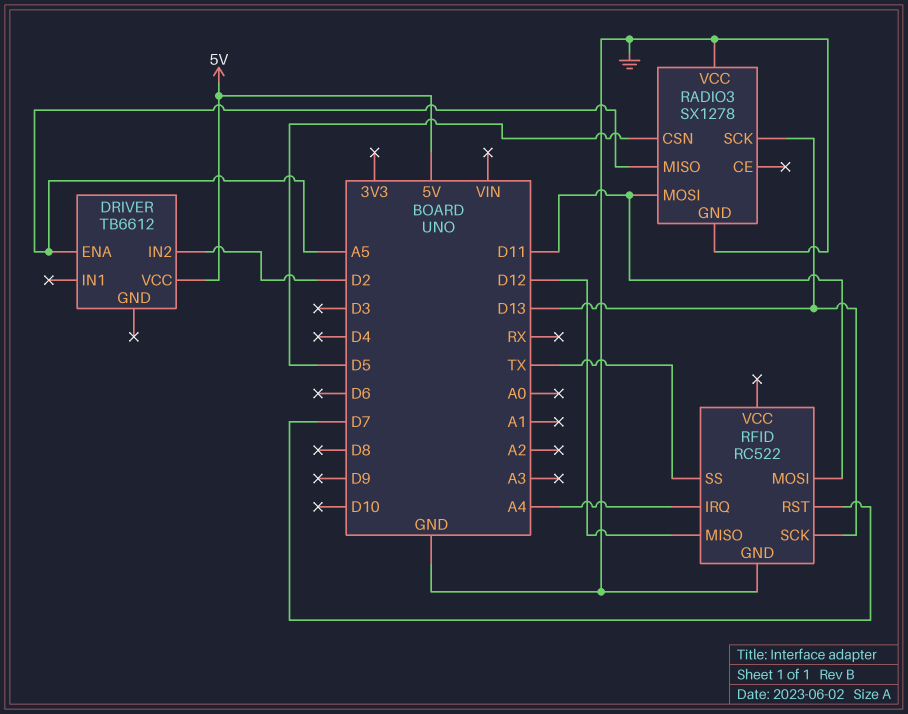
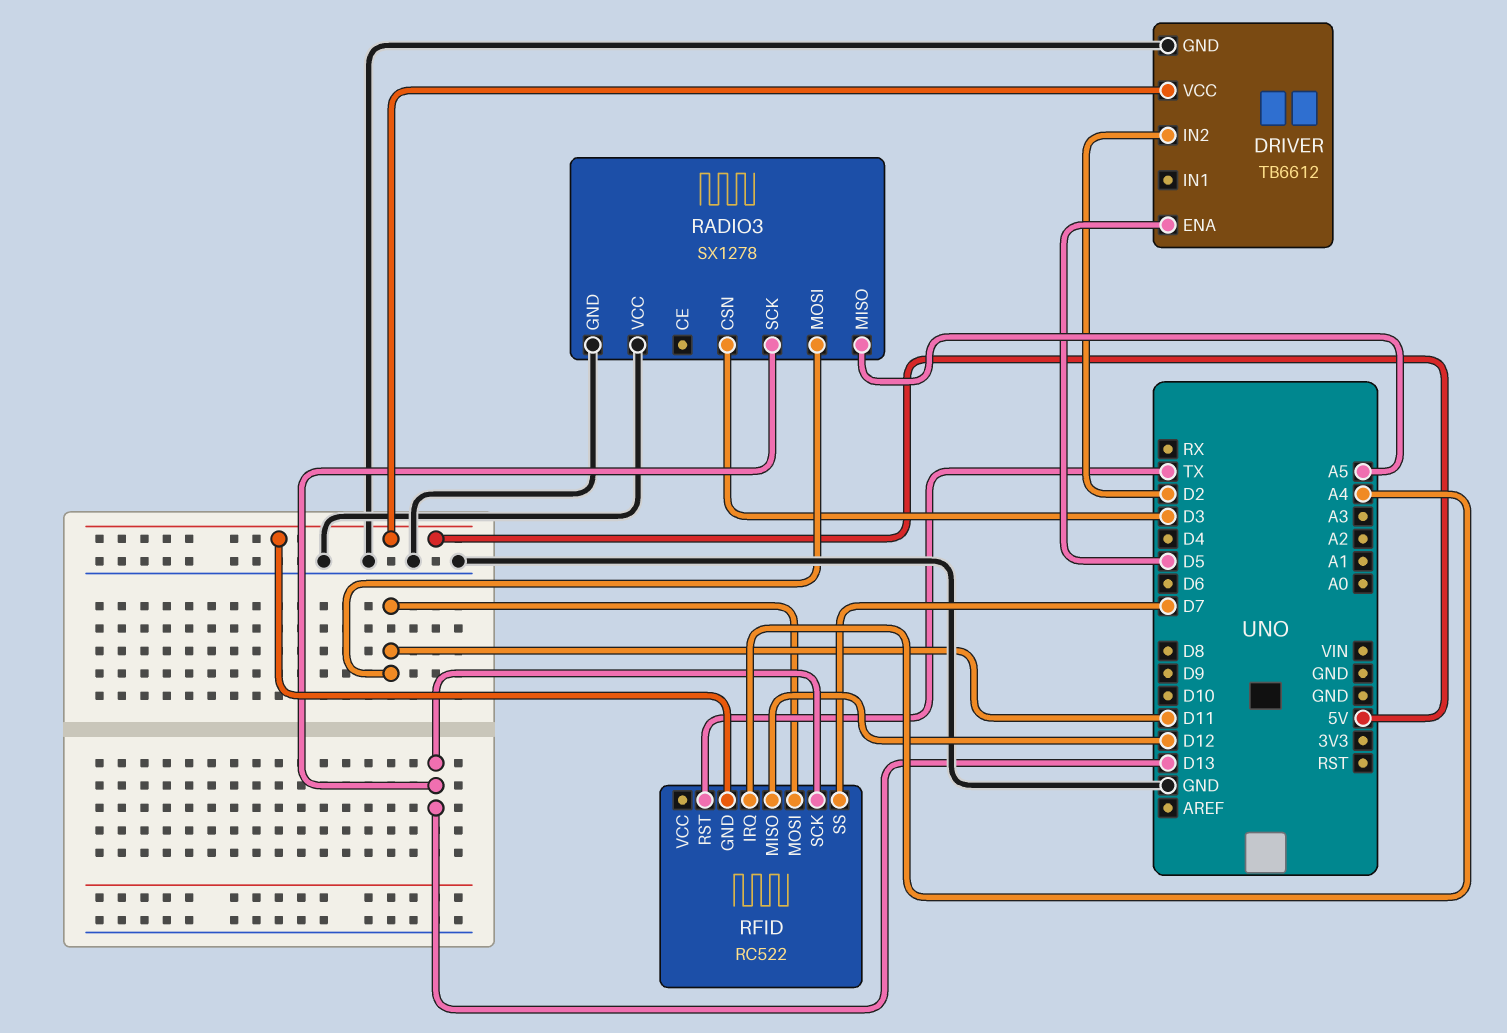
DRIVER pin ENA: A5 -> D5
DRIVER pin GND: none -> GND
RADIO3 pin CSN: D5 -> D3
RFID pin GND: GND -> 5V
RFID pin RST: D7 -> TX
RFID pin SS: TX -> D7

